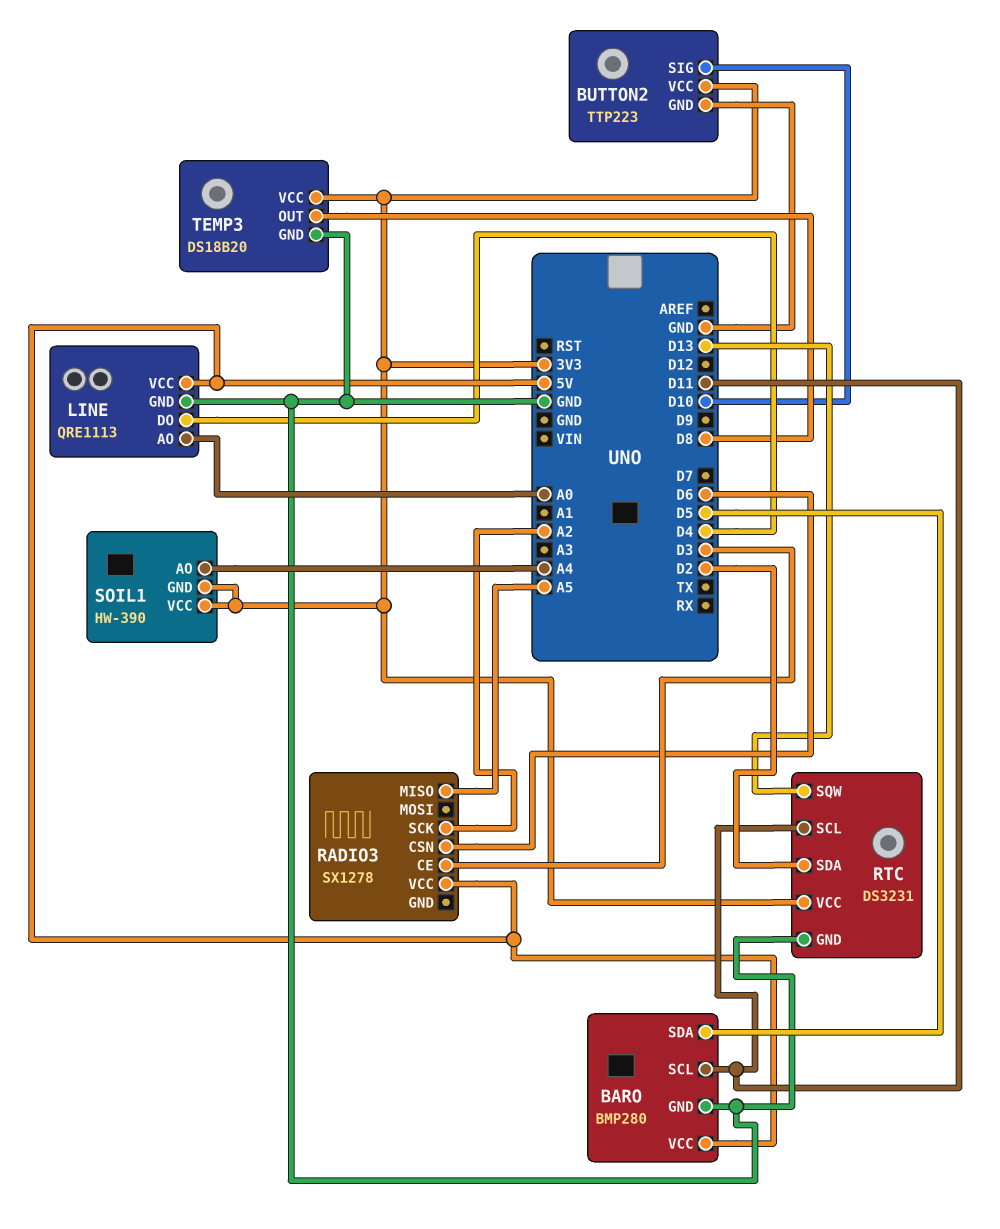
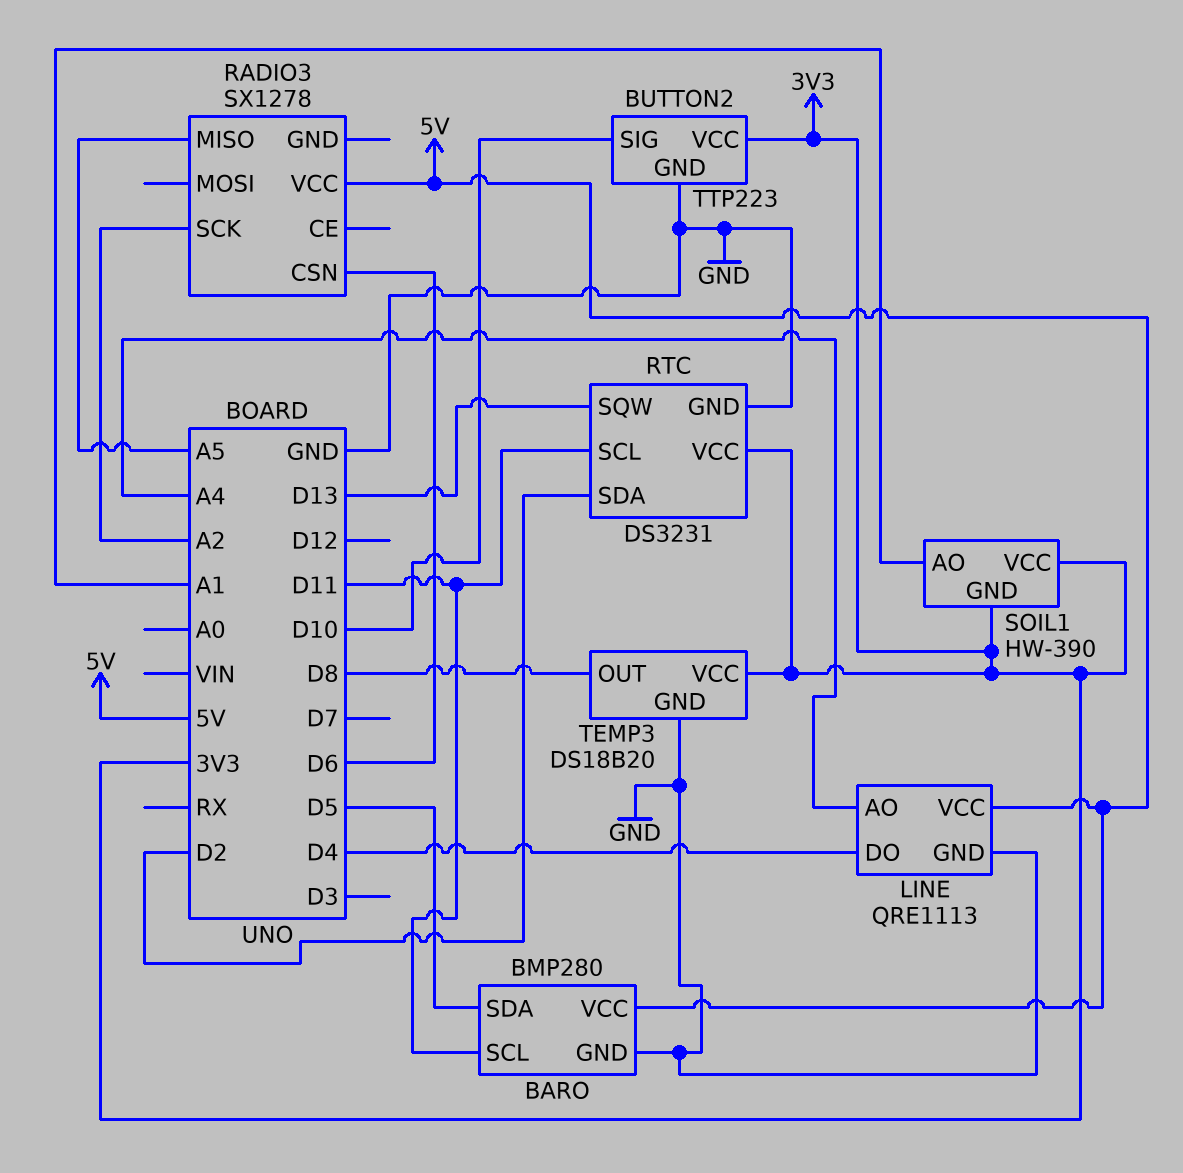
LINE pin AO: A0 -> A4
RADIO3 pin CE: D3 -> none
SOIL1 pin AO: A4 -> A1

